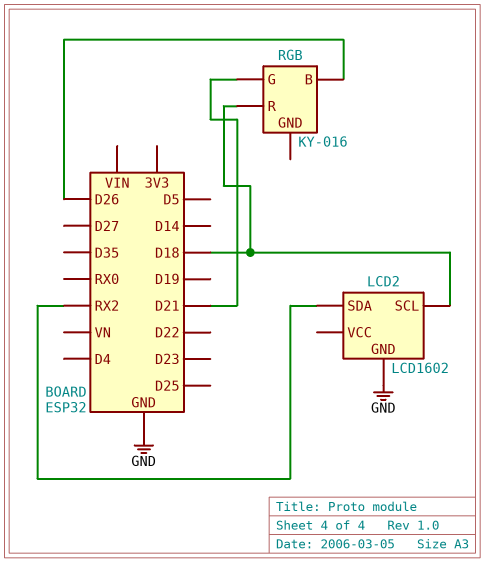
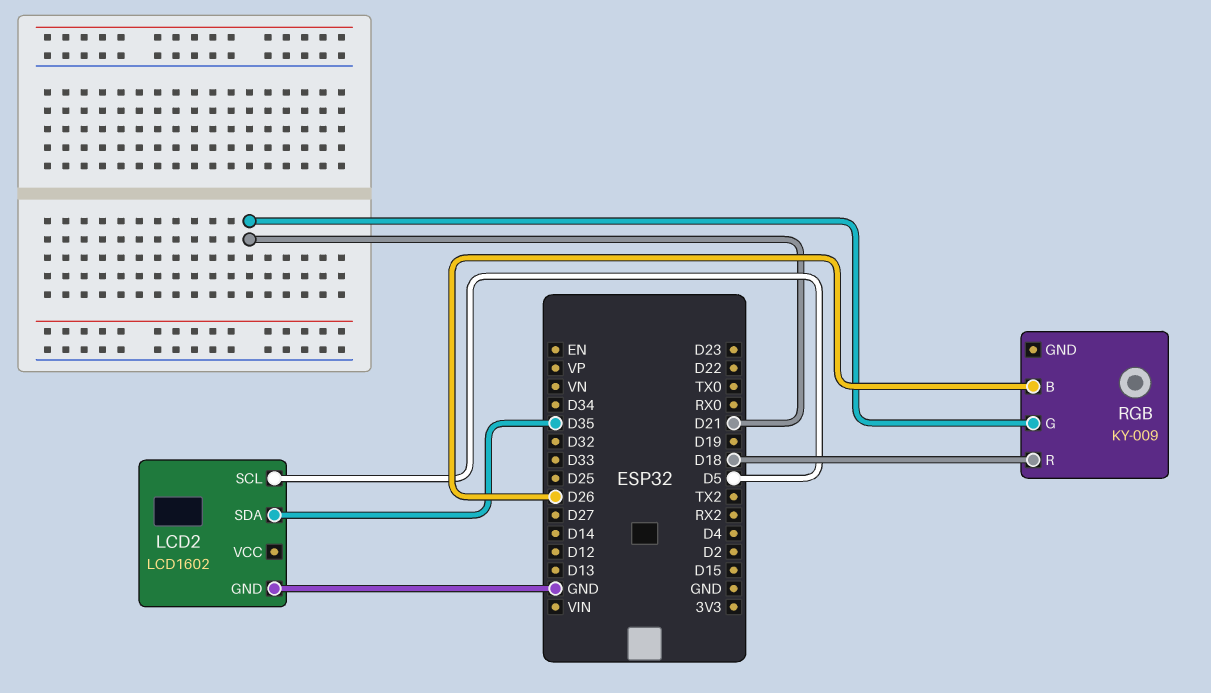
LCD2 pin SCL: D18 -> D5
LCD2 pin SDA: RX2 -> D35
RGB: KY-016 -> KY-009

